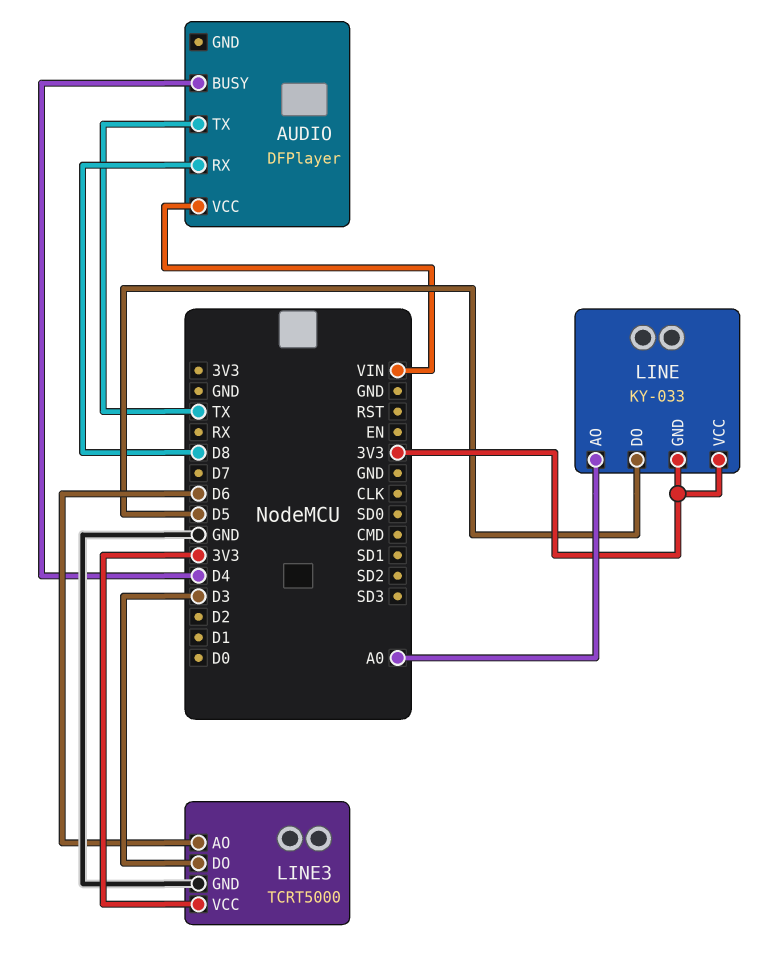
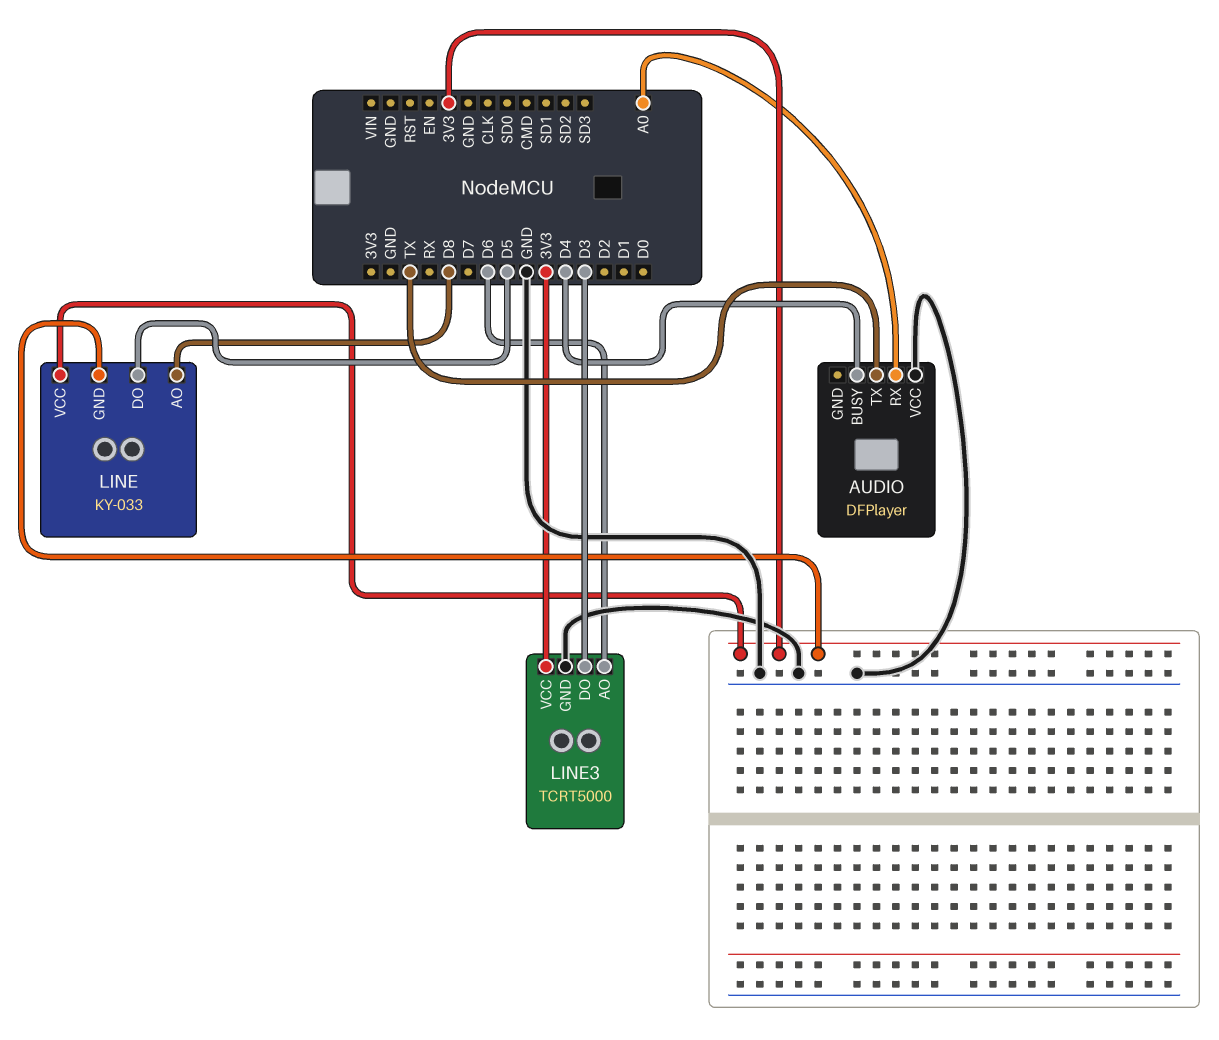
AUDIO pin RX: D8 -> A0
AUDIO pin VCC: VIN -> GND
LINE pin AO: A0 -> D8

